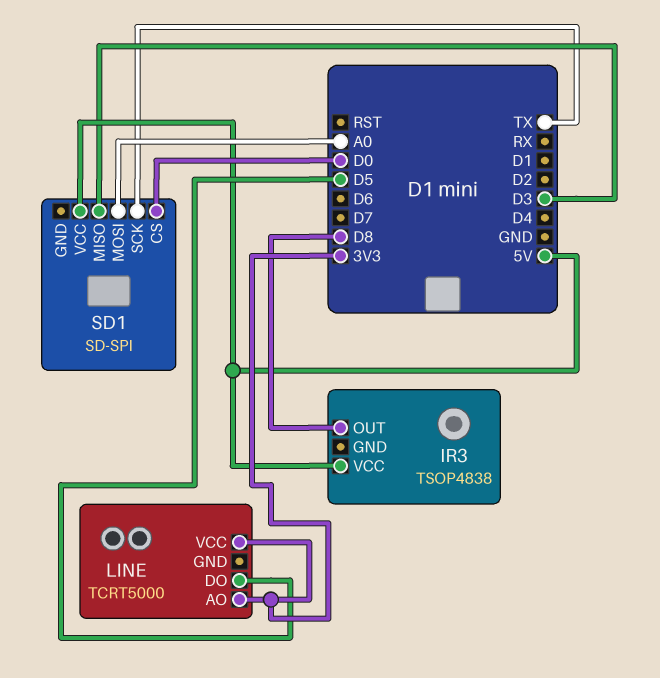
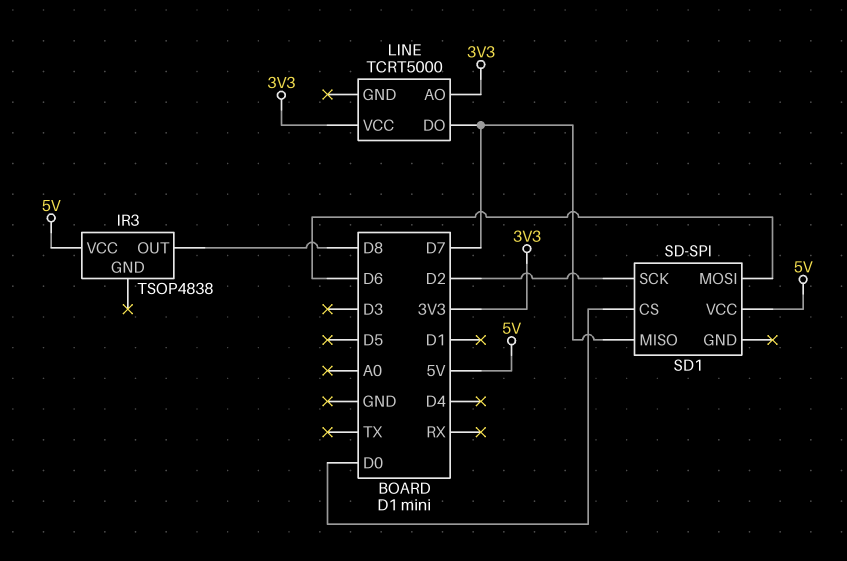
LINE pin DO: D5 -> D7
SD1 pin MISO: D3 -> D7
SD1 pin MOSI: A0 -> D6
SD1 pin SCK: TX -> D2

